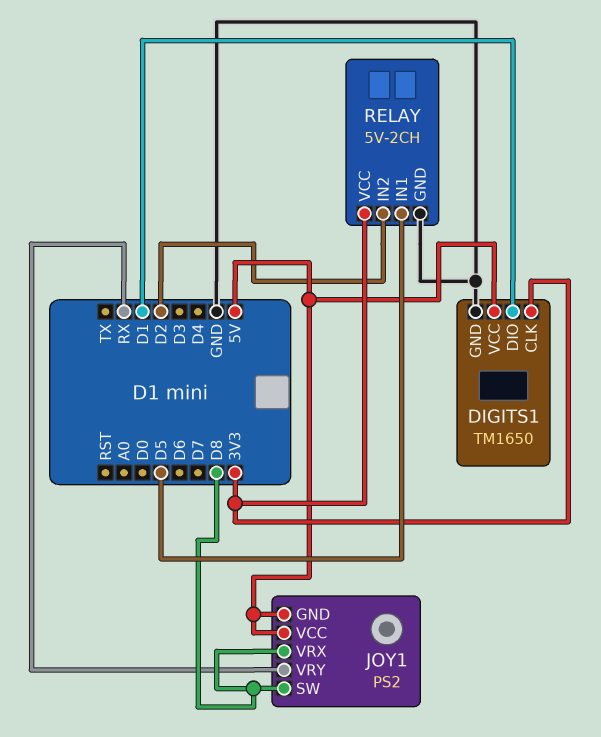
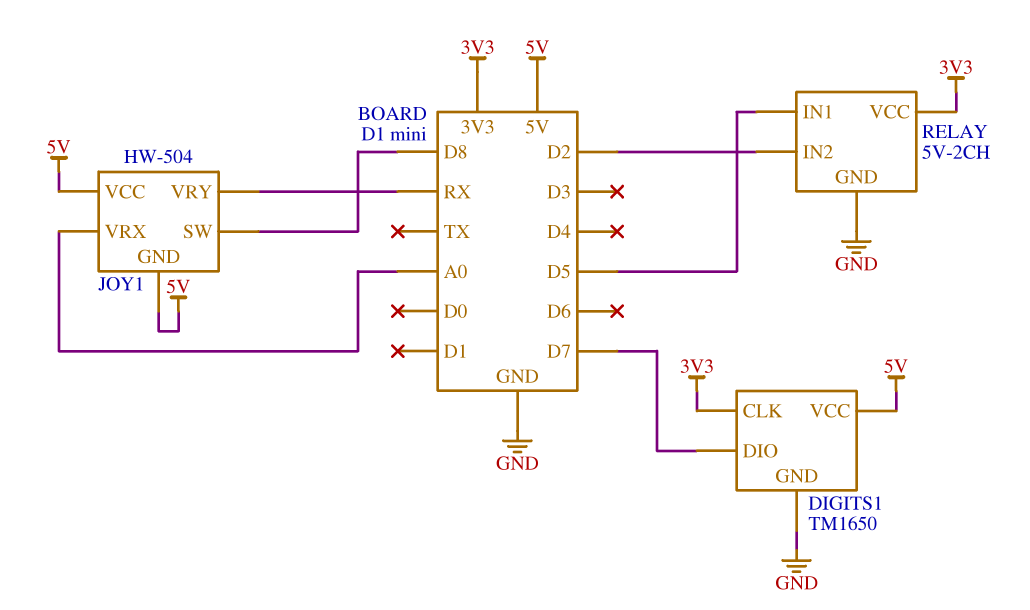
DIGITS1 pin DIO: D1 -> D7
JOY1: PS2 -> HW-504
JOY1 pin VRX: D8 -> A0

